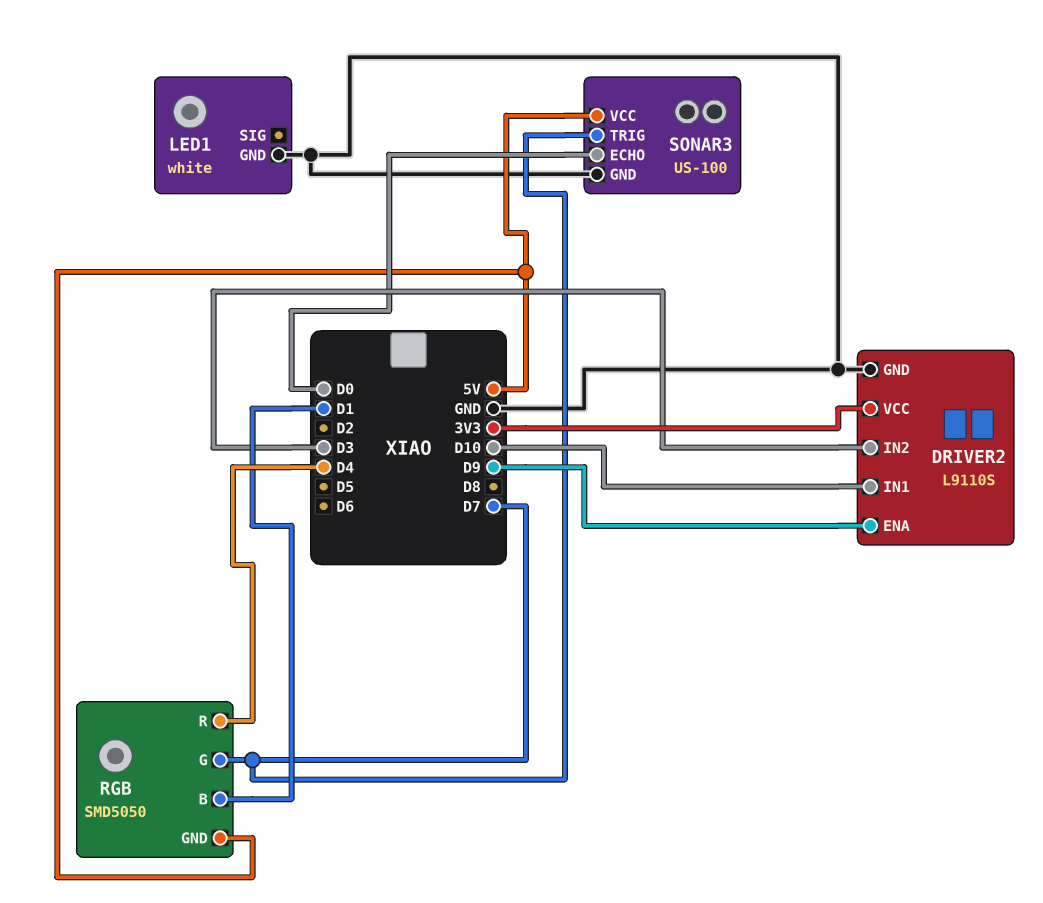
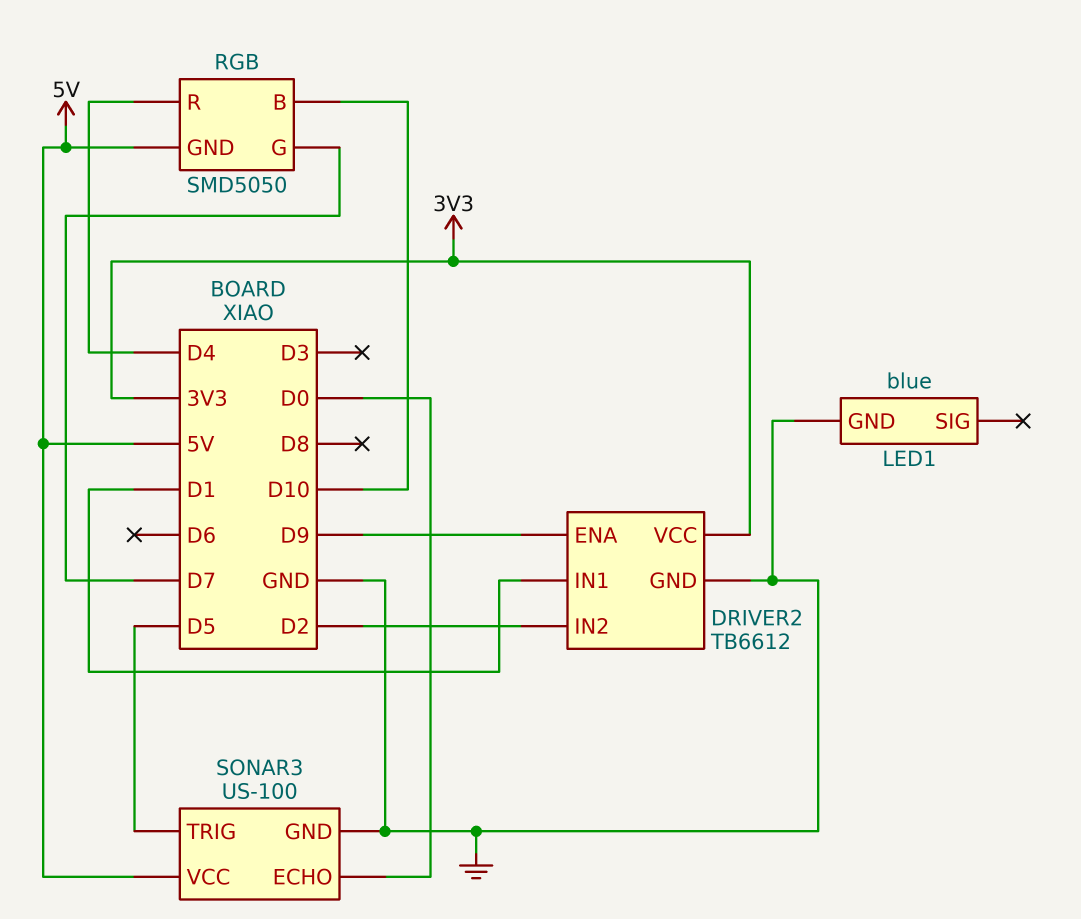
DRIVER2: L9110S -> TB6612
DRIVER2 pin IN1: D10 -> D1
DRIVER2 pin IN2: D3 -> D2
LED1: white -> blue
RGB pin B: D1 -> D10
SONAR3 pin TRIG: D7 -> D5

